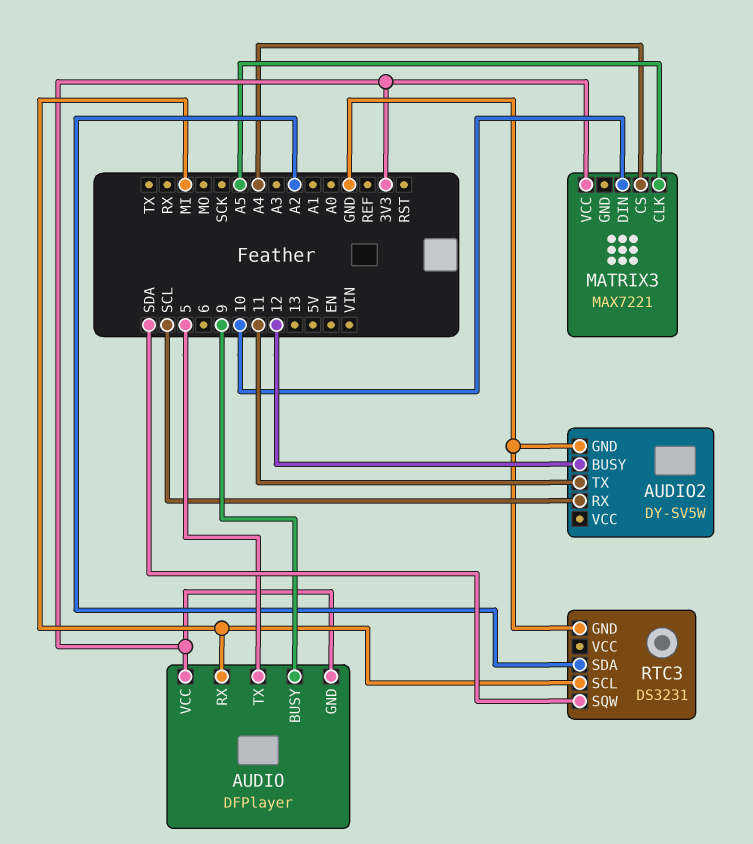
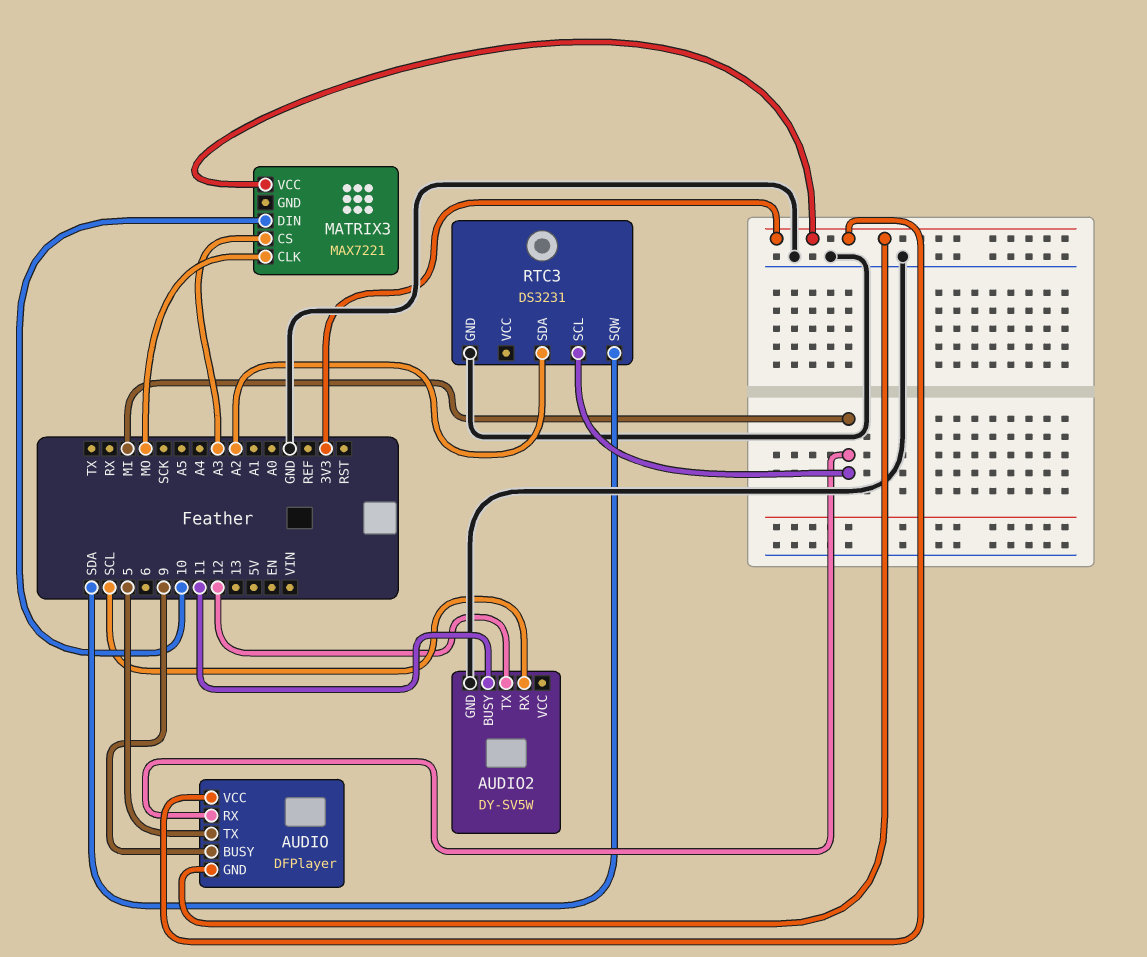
AUDIO2 pin BUSY: 12 -> 11
AUDIO2 pin TX: 11 -> 12
MATRIX3 pin CLK: A5 -> MO
MATRIX3 pin CS: A4 -> A3

